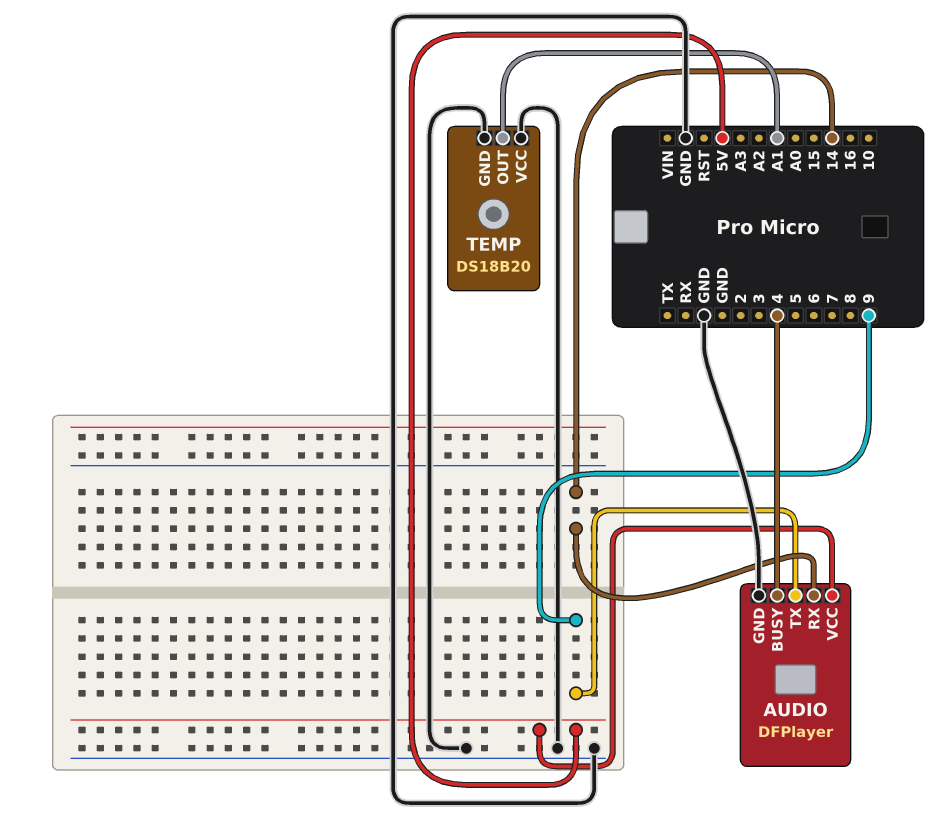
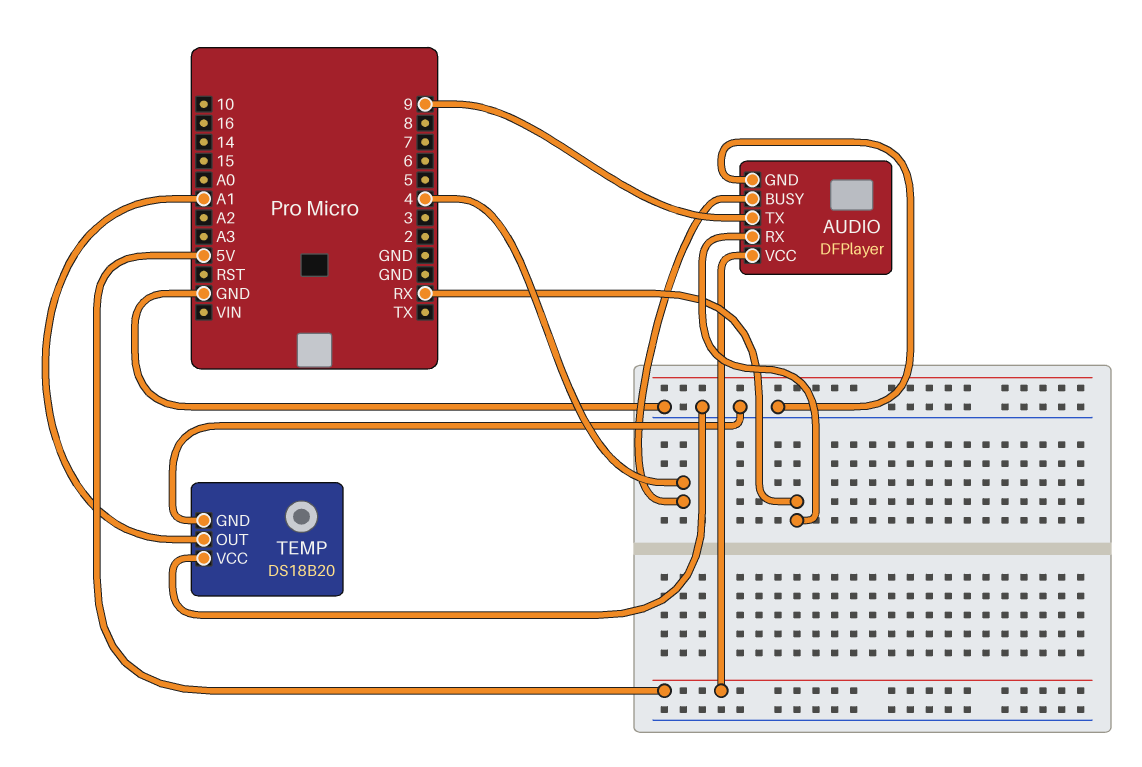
AUDIO pin RX: 14 -> RX

